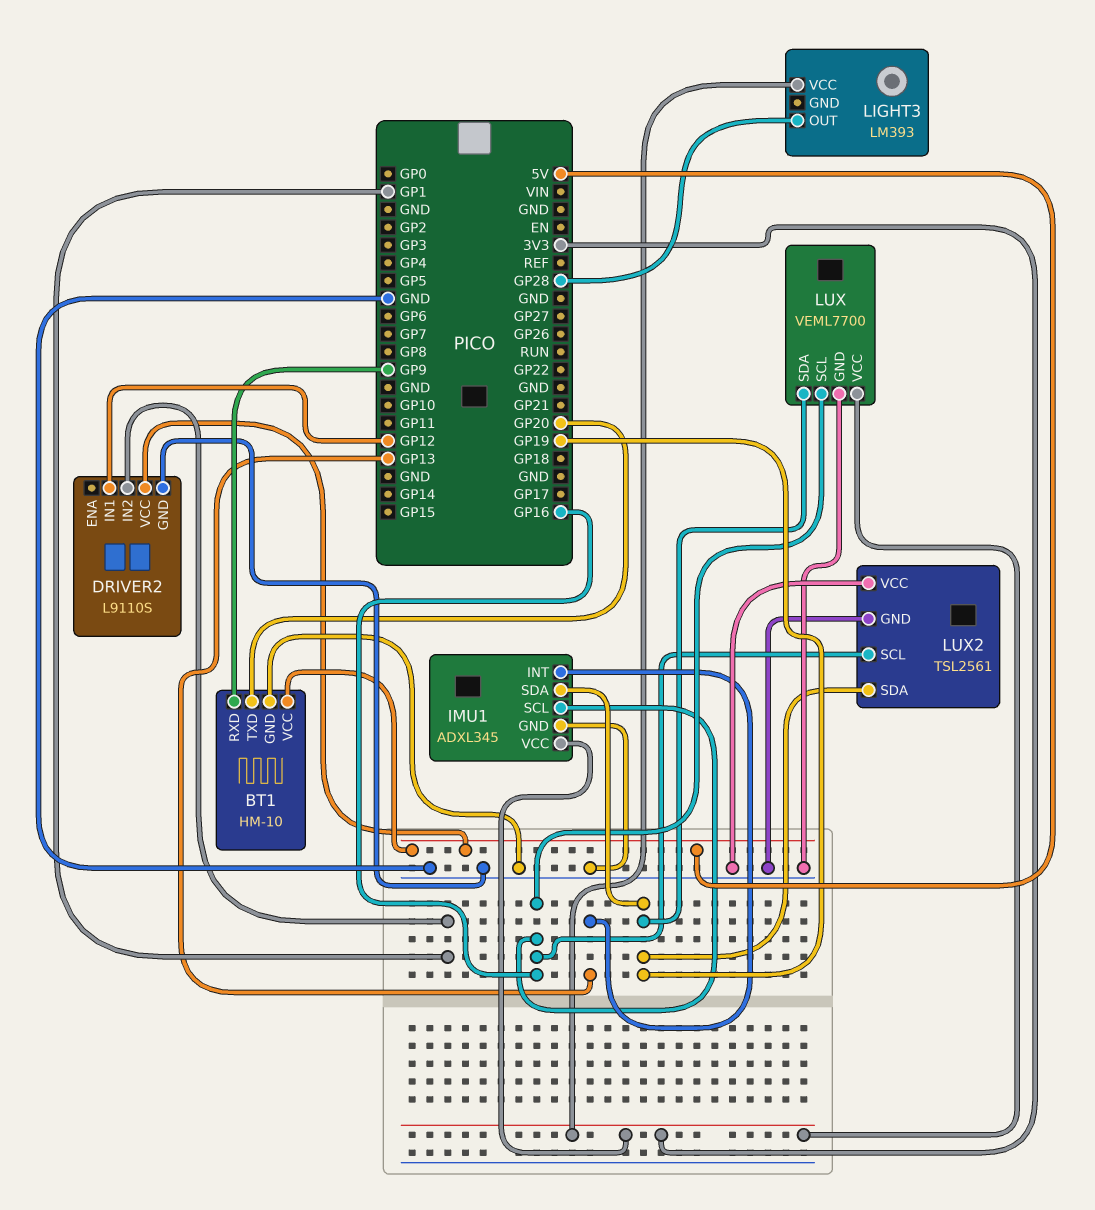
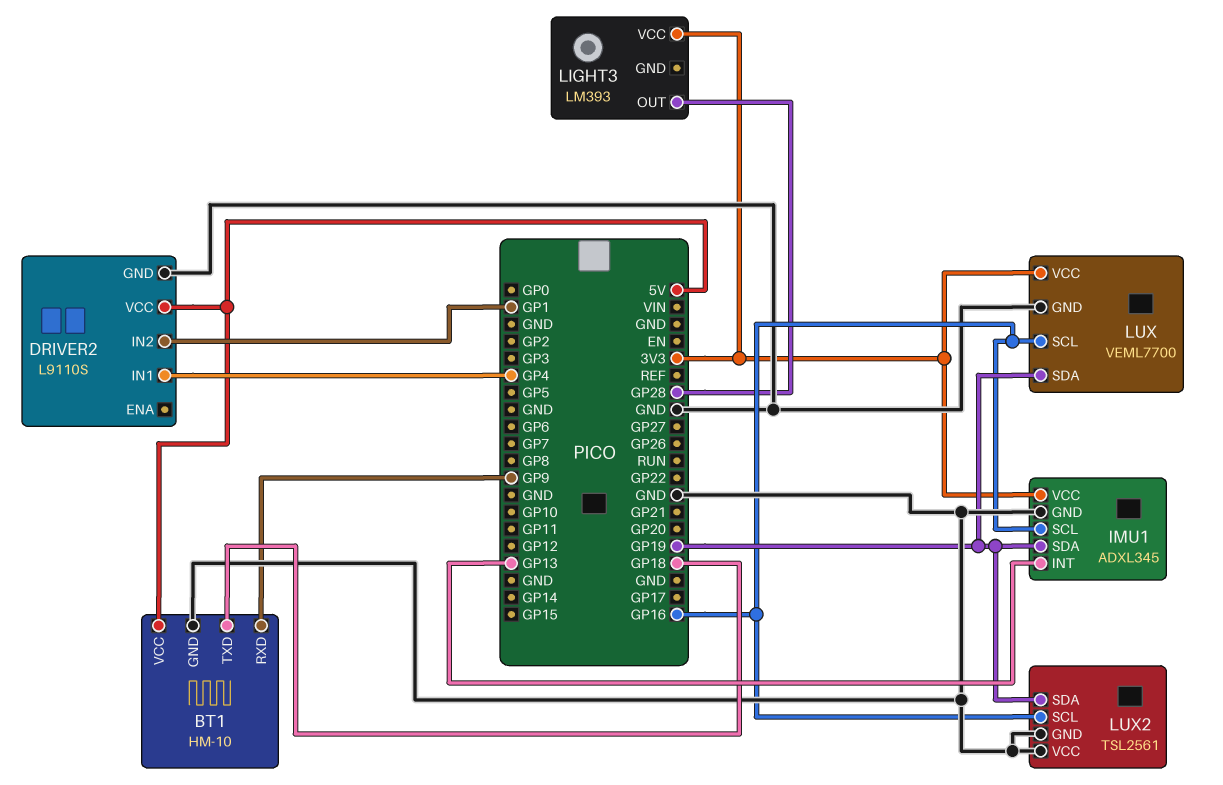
BT1 pin TXD: GP20 -> GP18
DRIVER2 pin IN1: GP12 -> GP4

